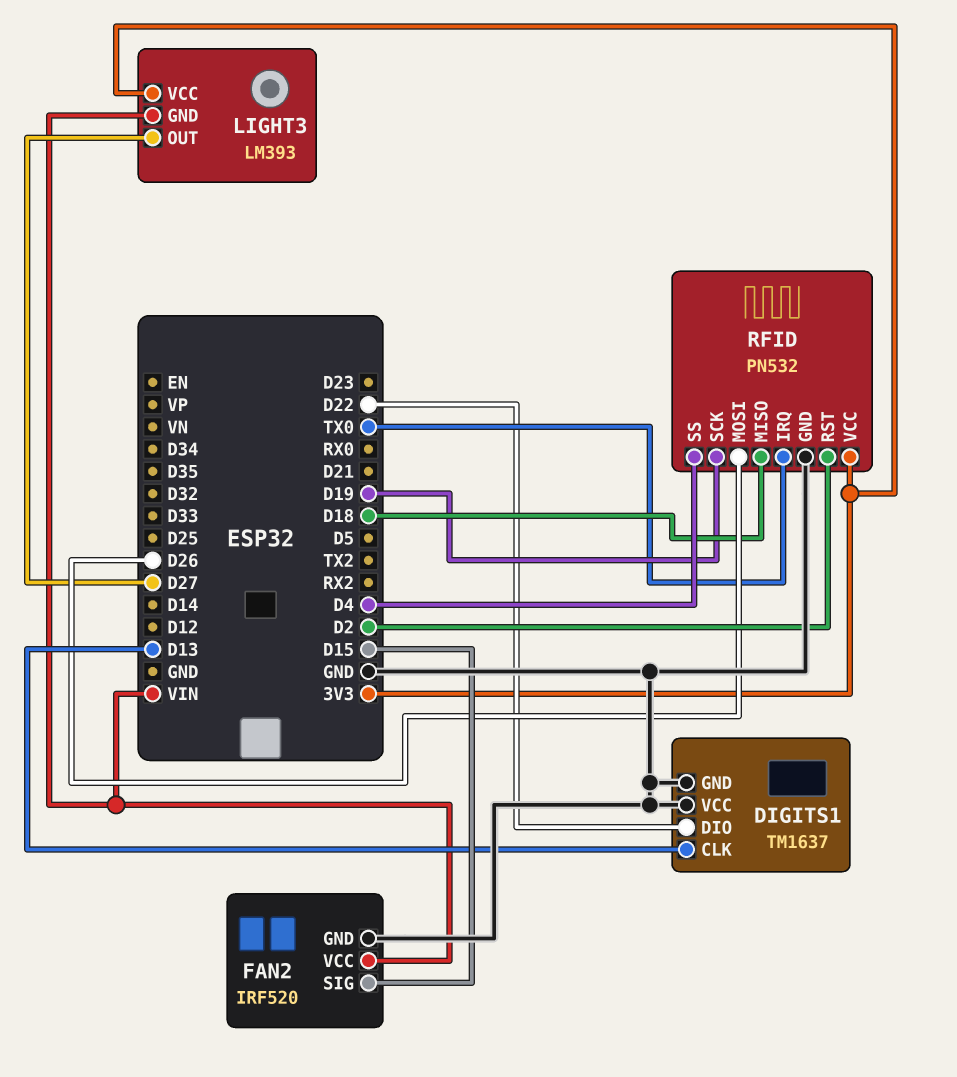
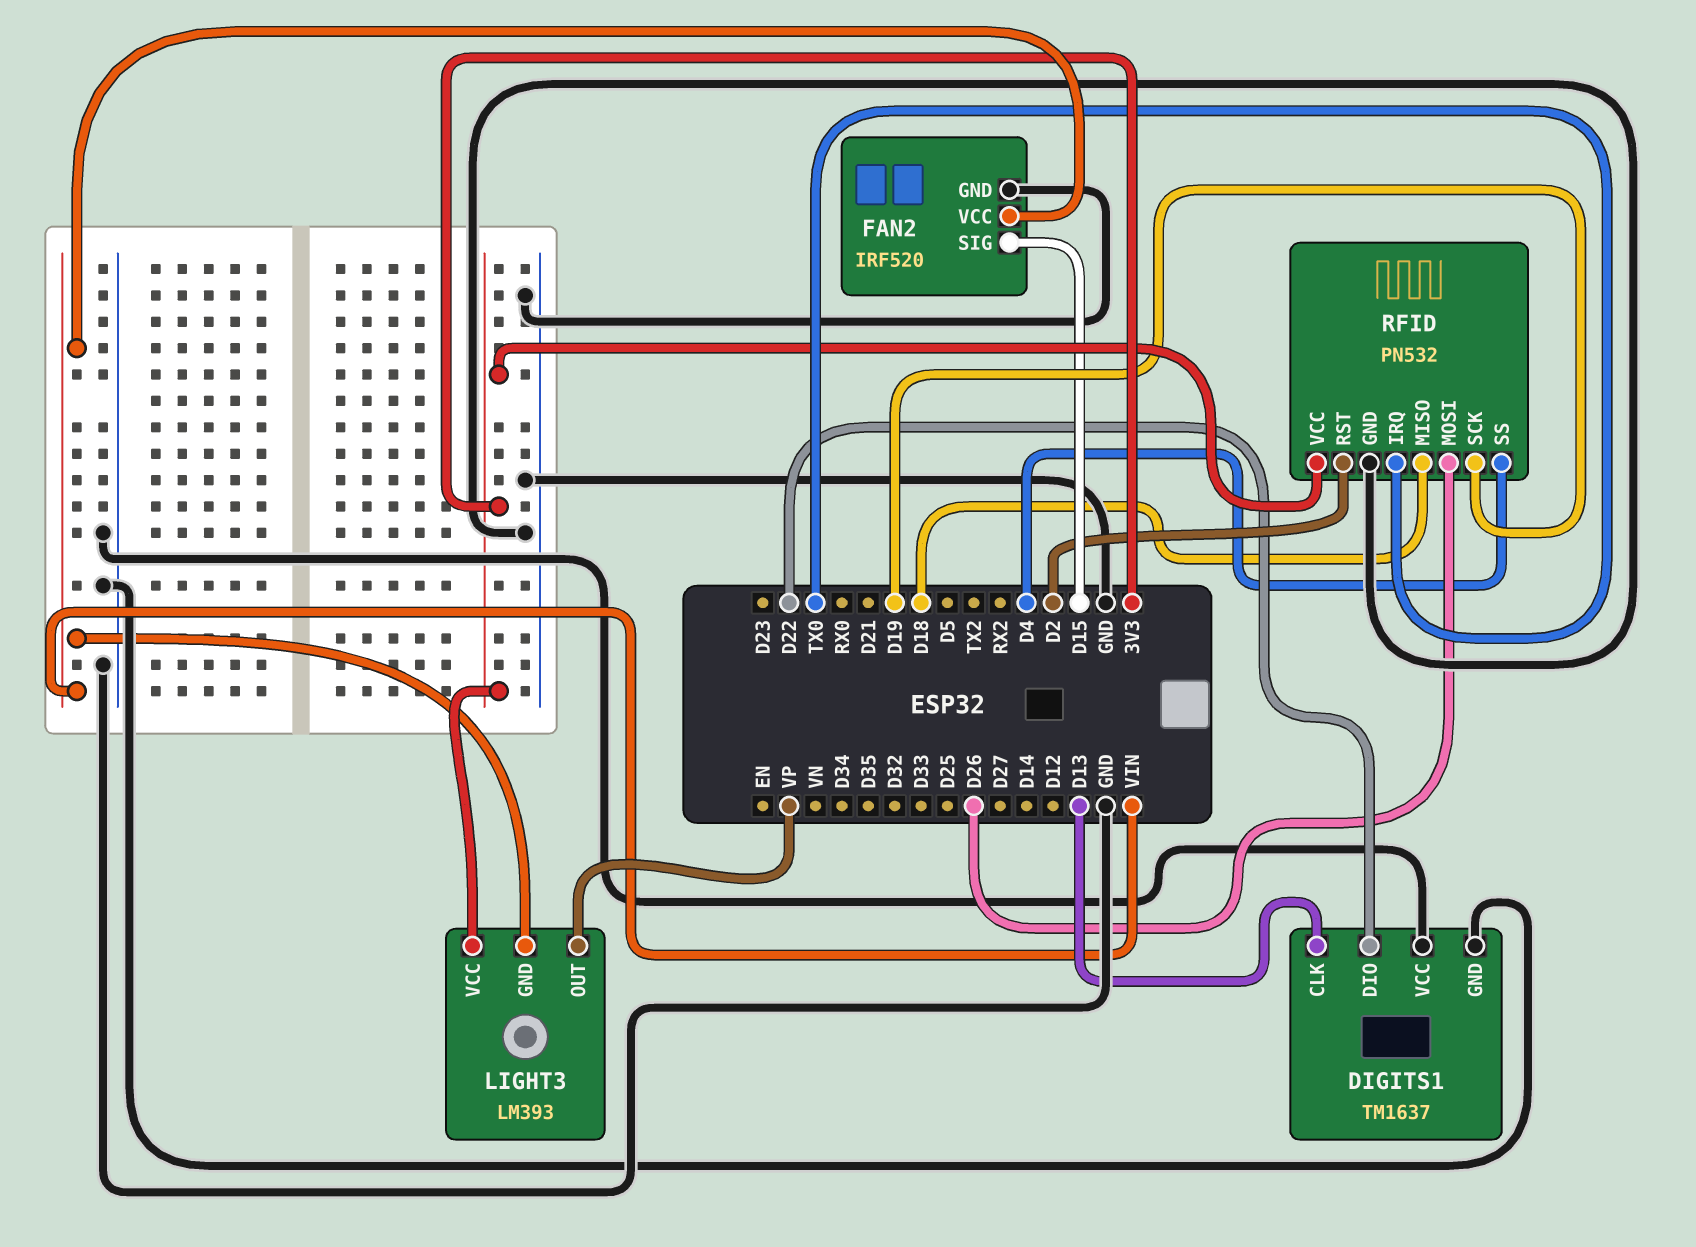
LIGHT3 pin OUT: D27 -> VP

